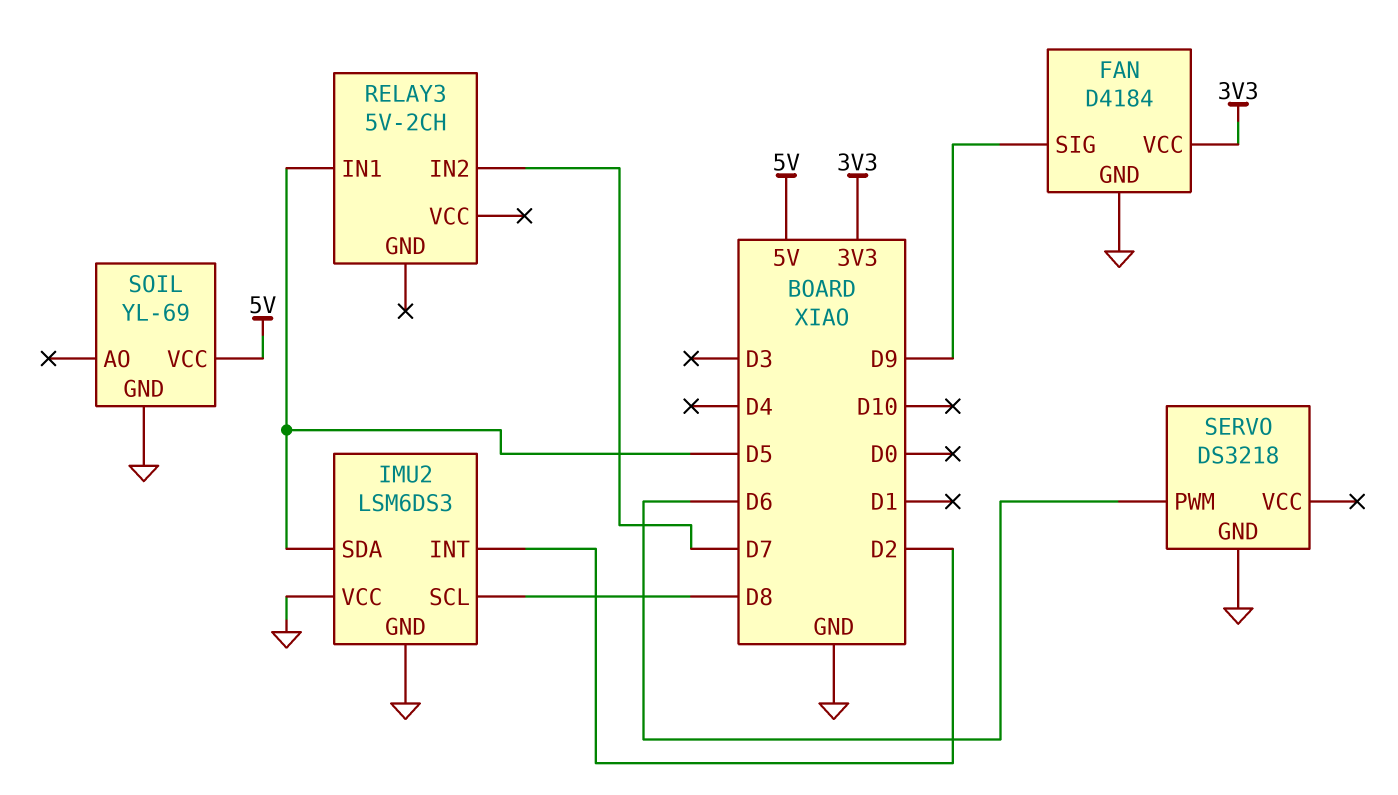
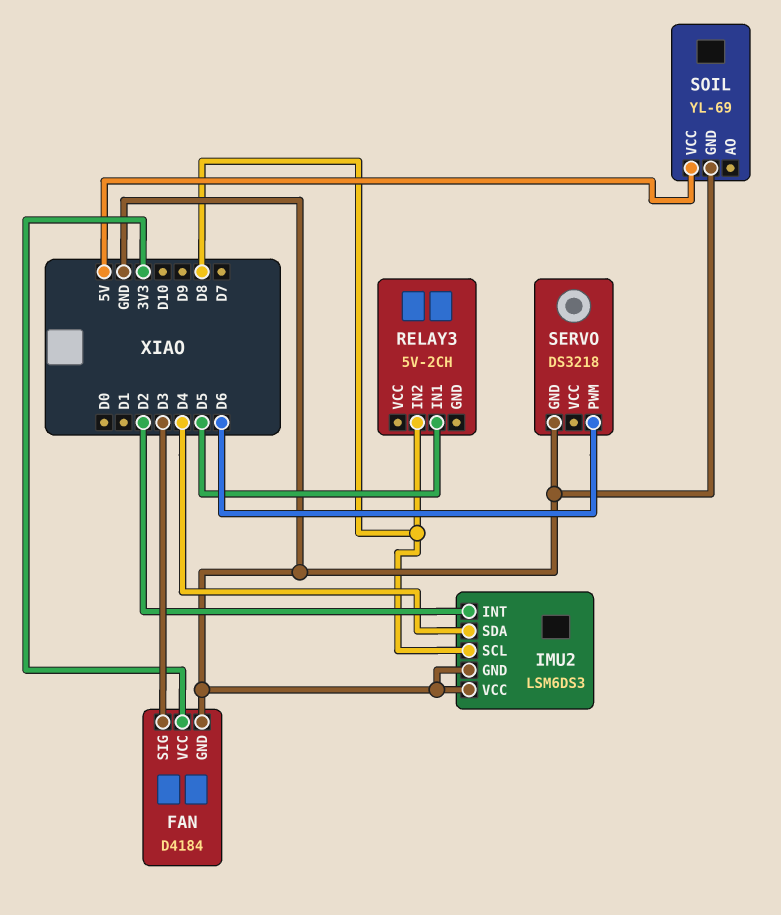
FAN pin SIG: D9 -> D3
IMU2 pin SDA: D5 -> D4
RELAY3 pin IN2: D7 -> D8

